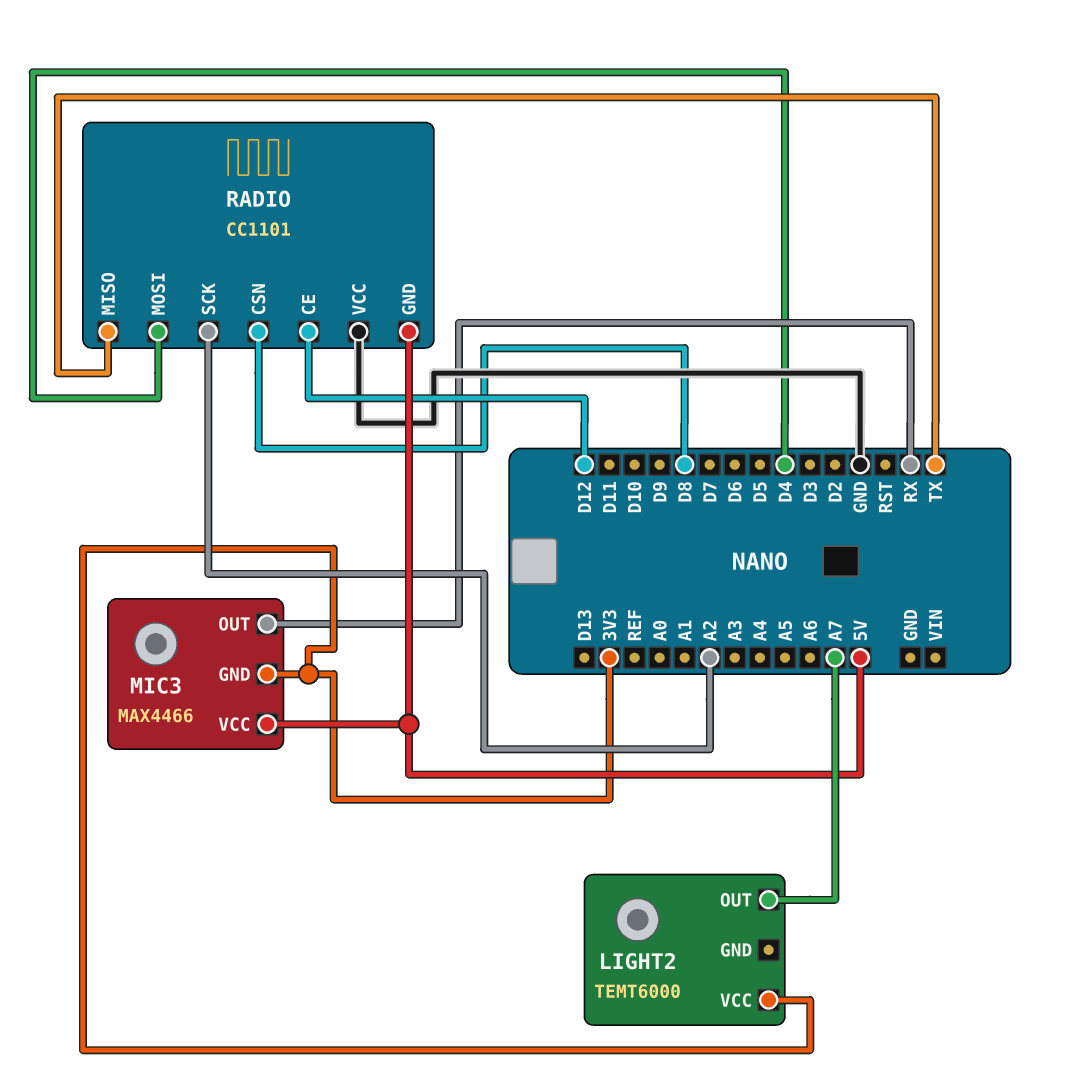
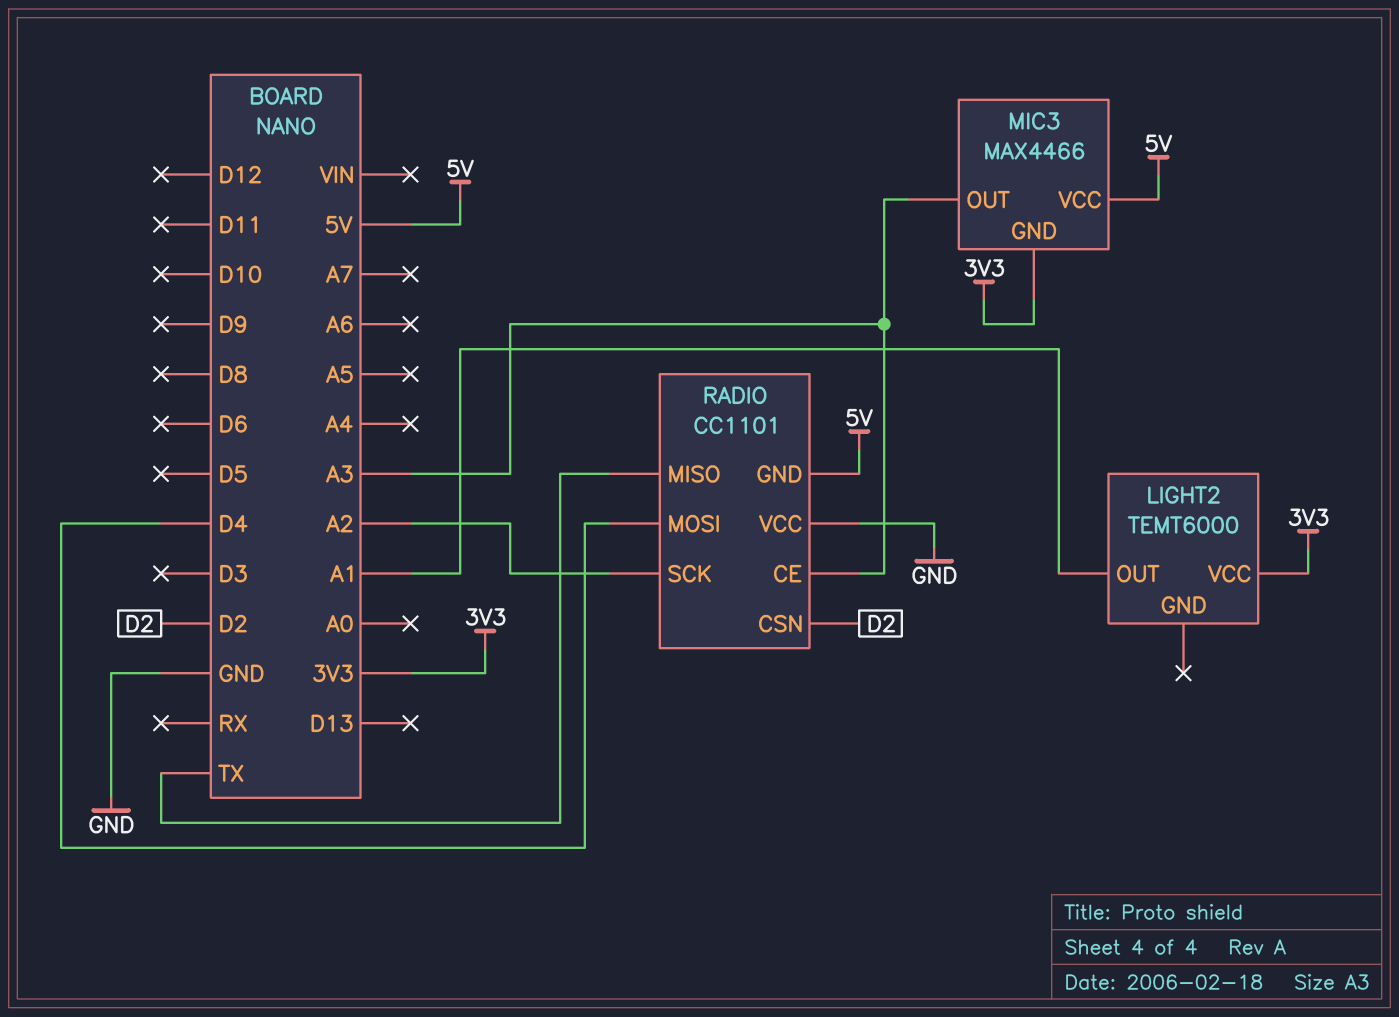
LIGHT2 pin OUT: A7 -> A1
MIC3 pin OUT: RX -> A3
RADIO pin CE: D12 -> A3
RADIO pin CSN: D8 -> D2

